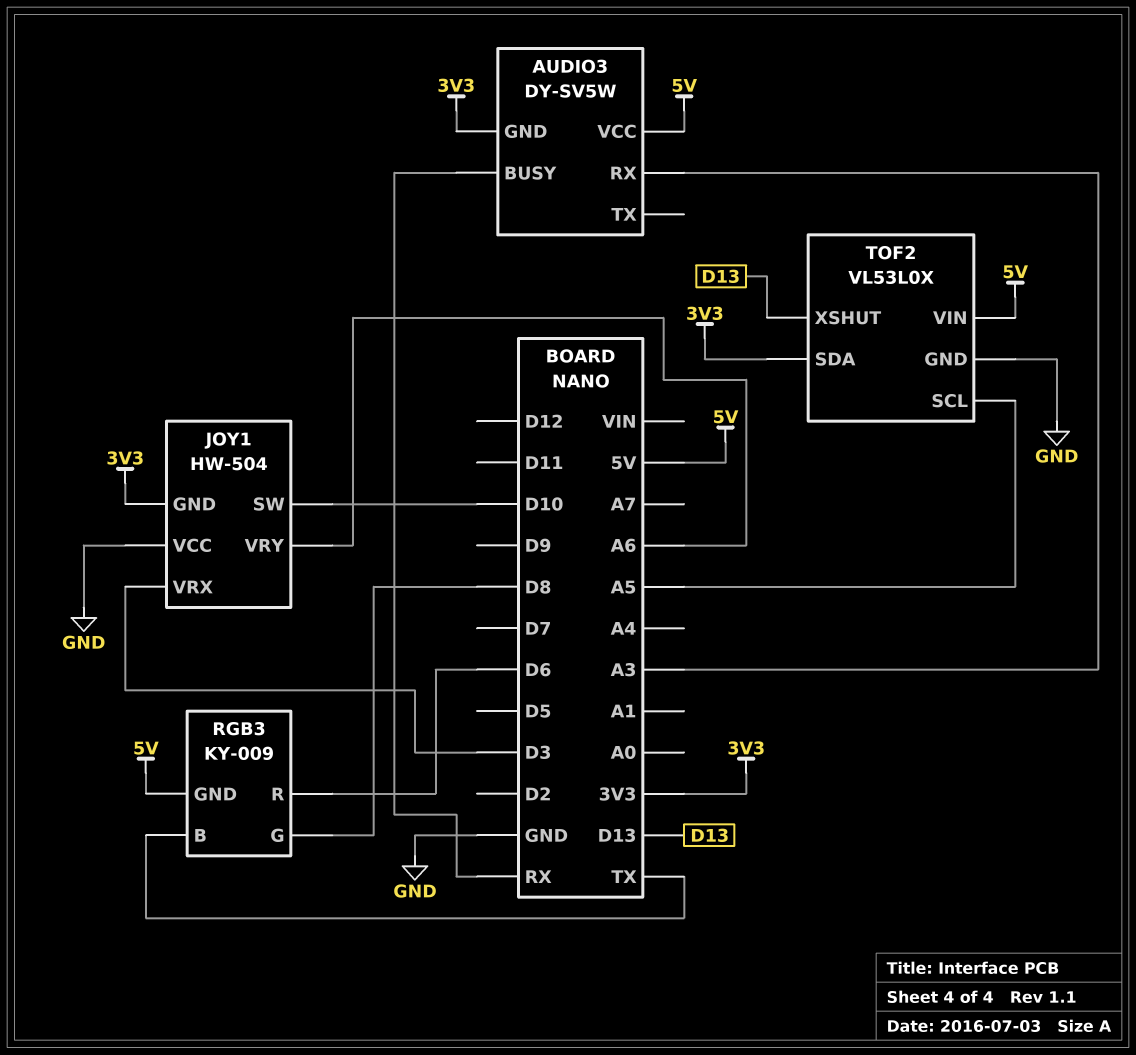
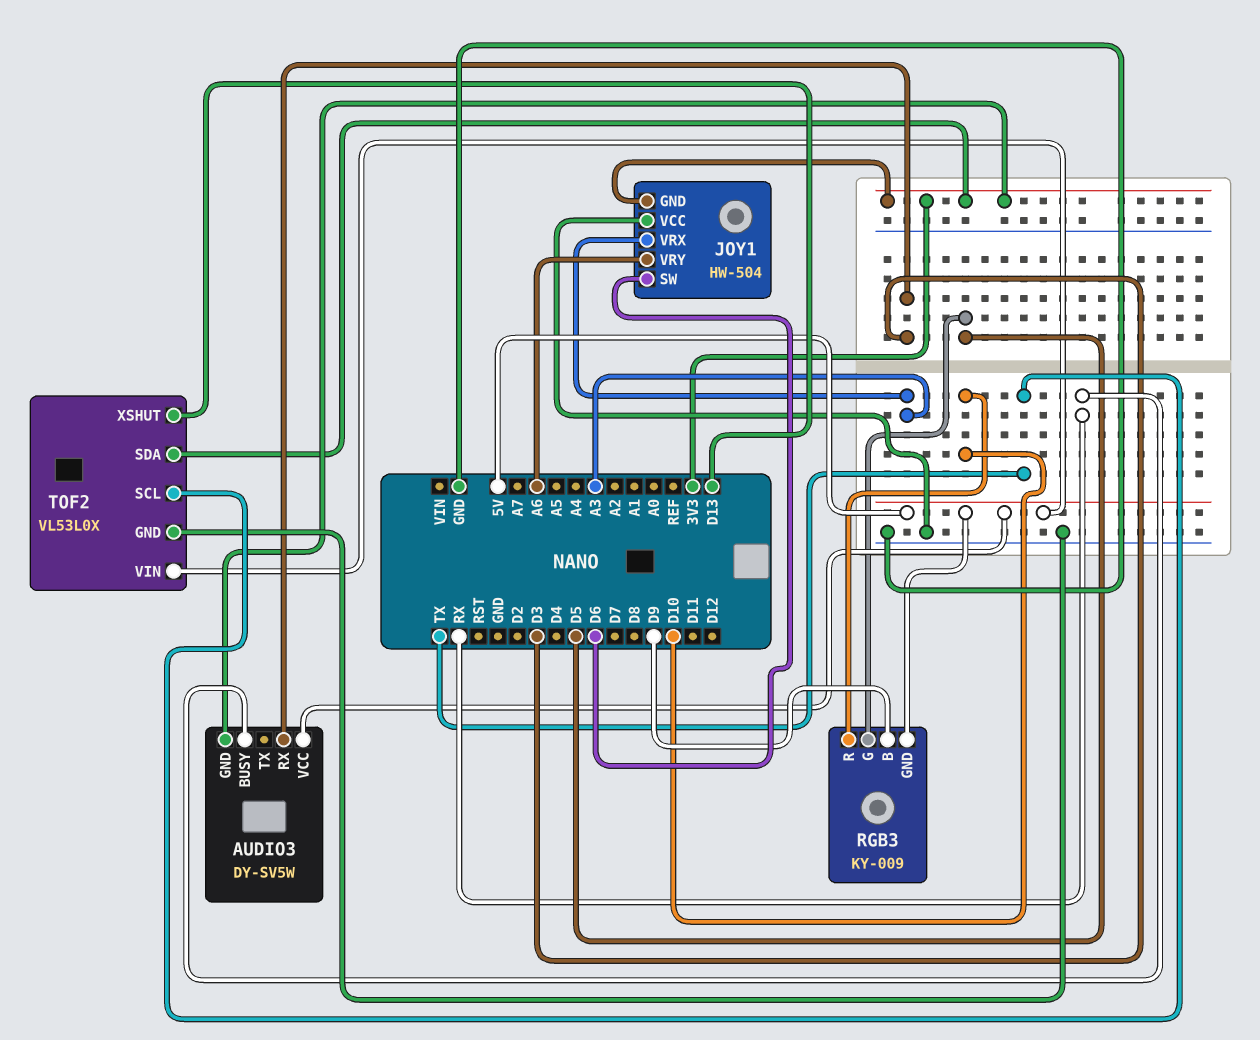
AUDIO3 pin RX: A3 -> D3
JOY1 pin SW: D10 -> D6
JOY1 pin VRX: D3 -> A3
RGB3 pin B: TX -> D9
RGB3 pin G: D8 -> D5
RGB3 pin R: D6 -> D10
TOF2 pin SCL: A5 -> TX

